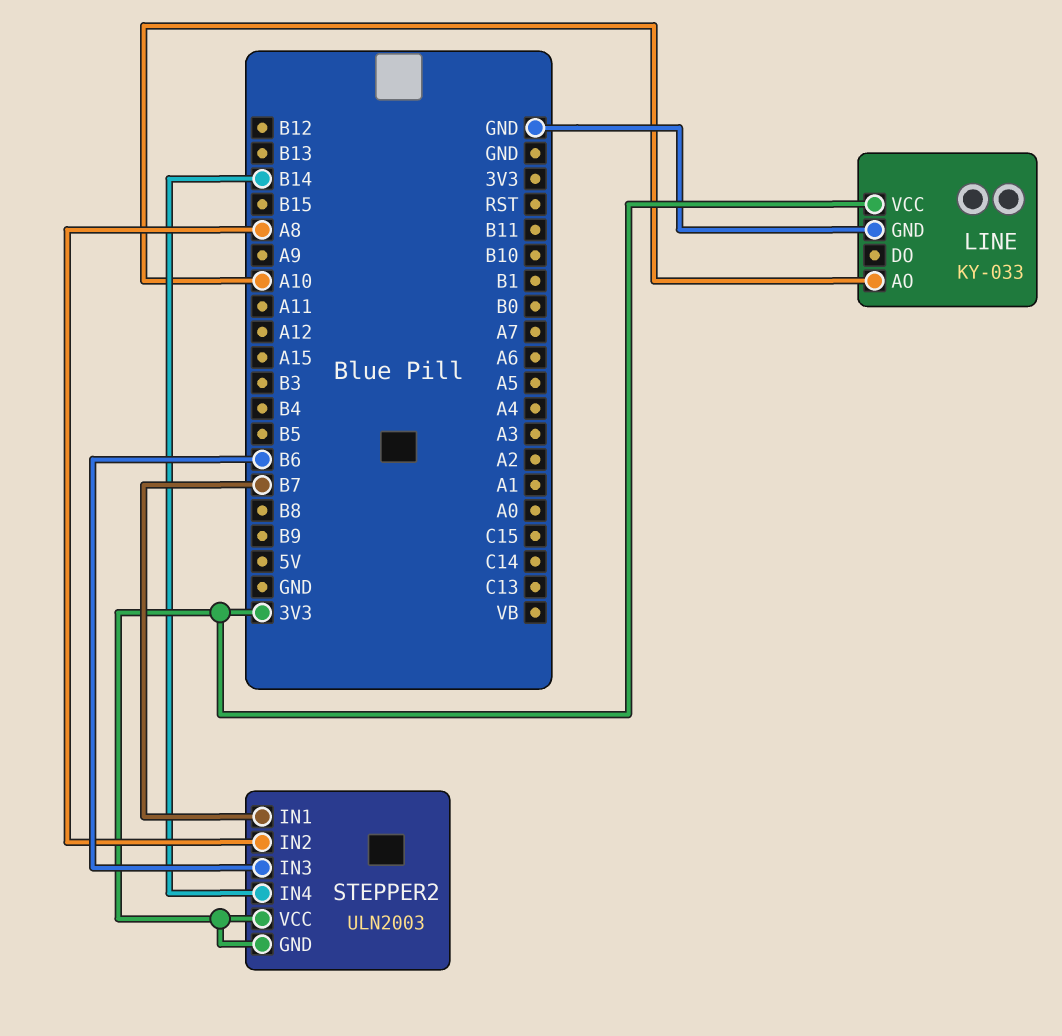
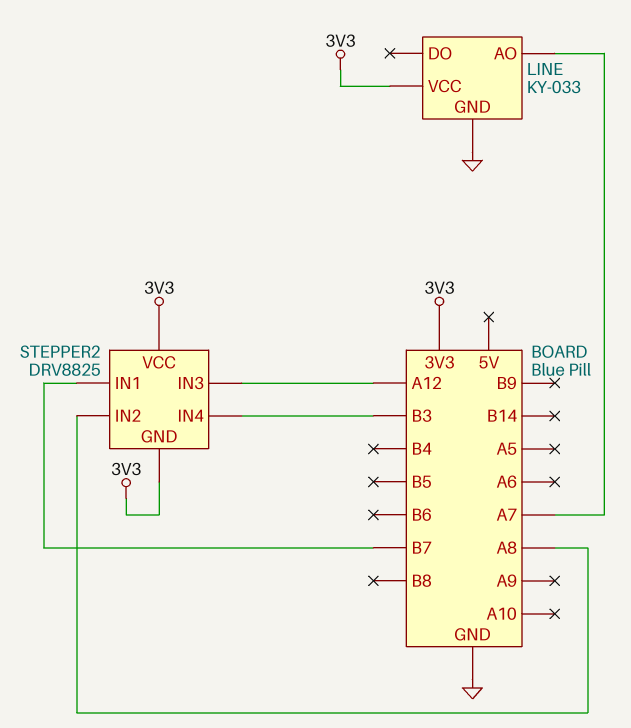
LINE pin AO: A10 -> A7
STEPPER2: ULN2003 -> DRV8825
STEPPER2 pin IN3: B6 -> A12
STEPPER2 pin IN4: B14 -> B3

